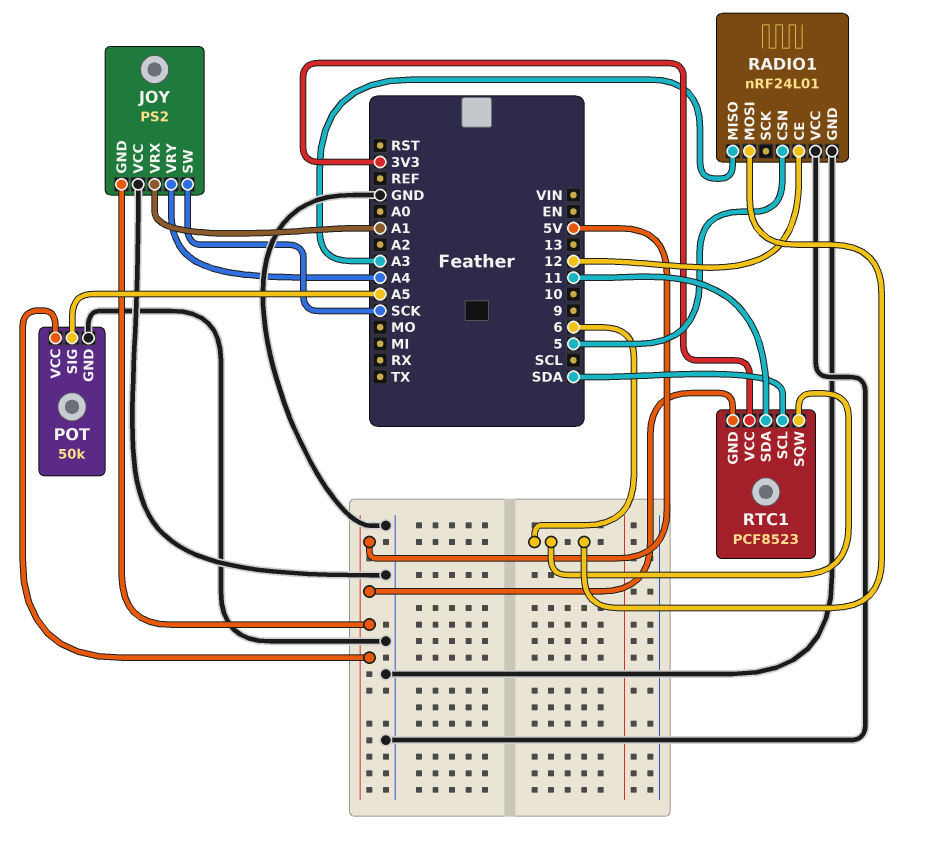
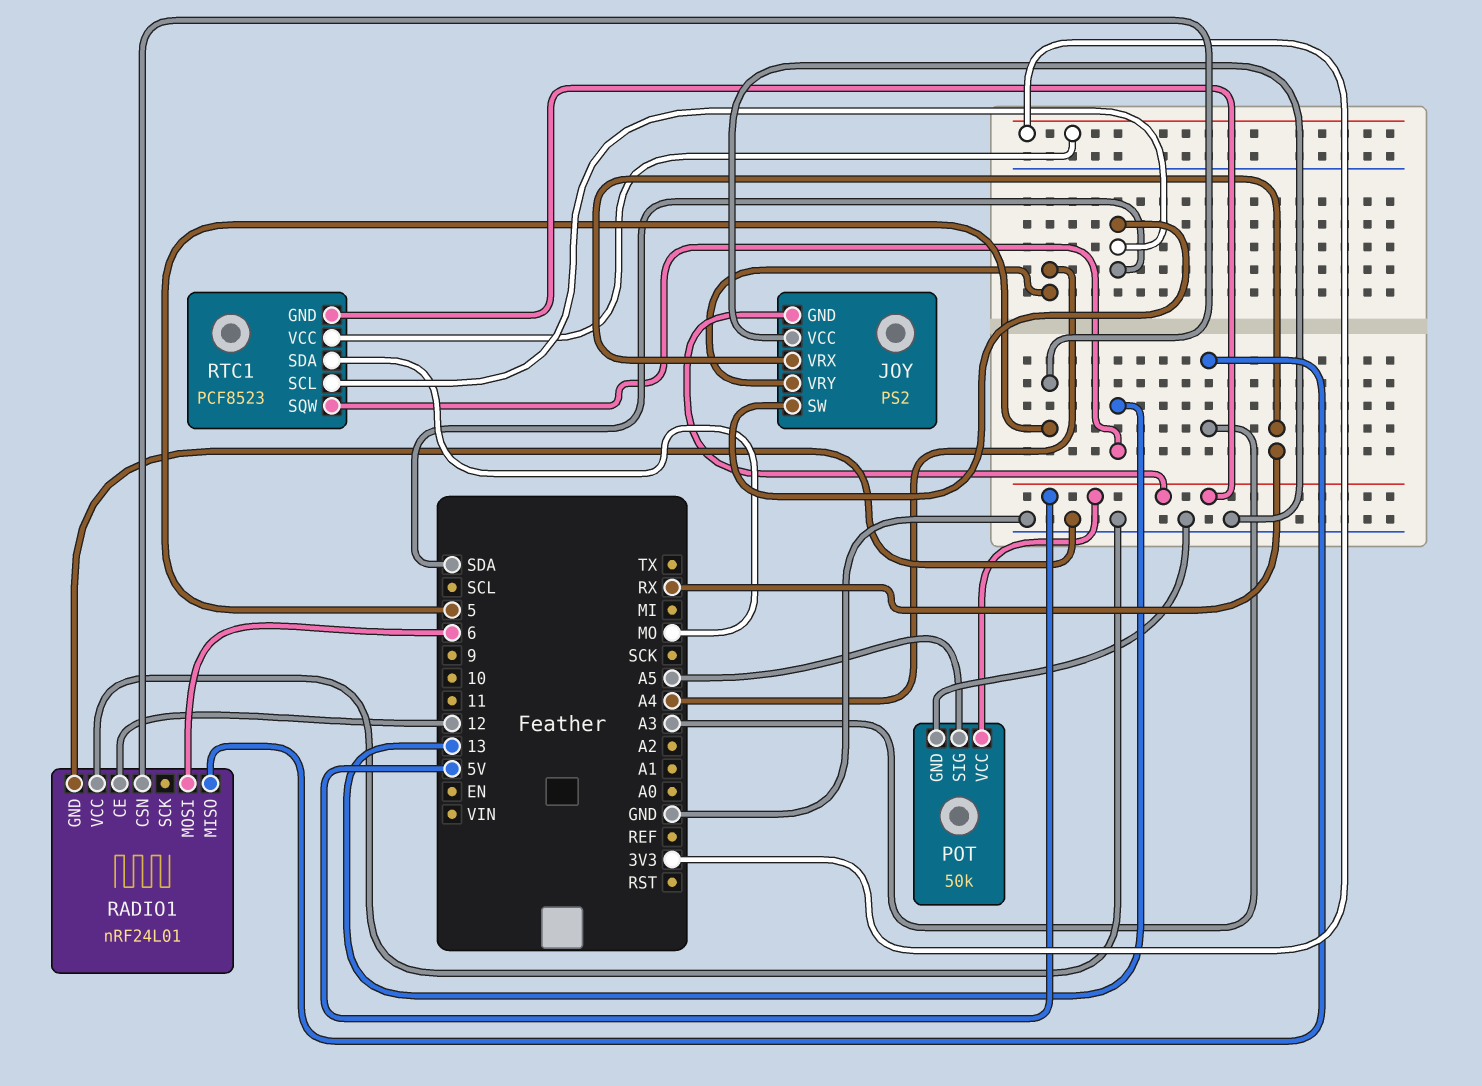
JOY pin SW: SCK -> SDA
JOY pin VRX: A1 -> RX
RTC1 pin SDA: 11 -> MO
RTC1 pin SQW: 6 -> 13

